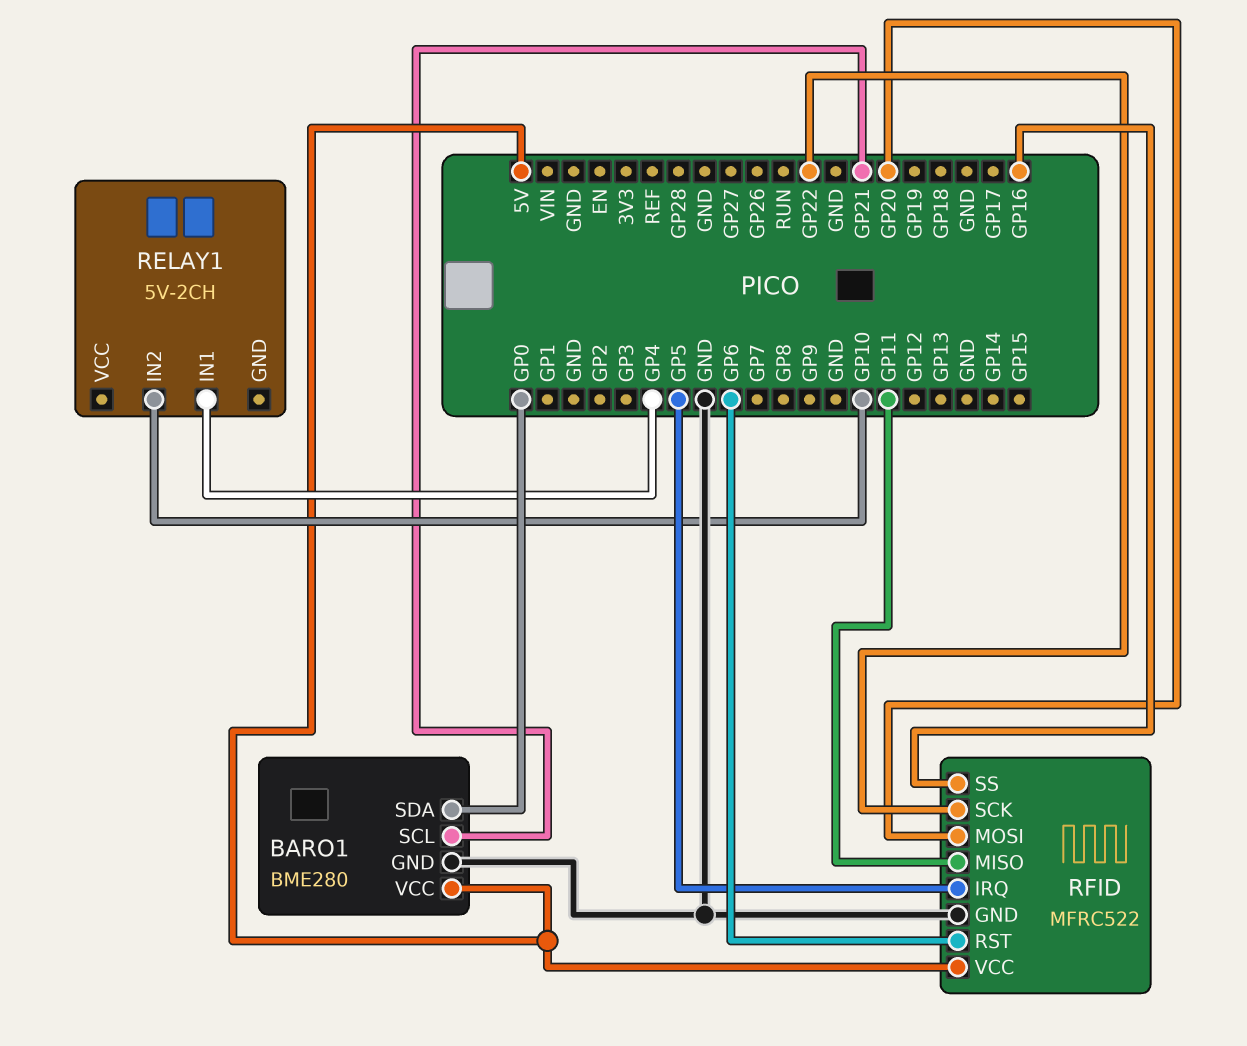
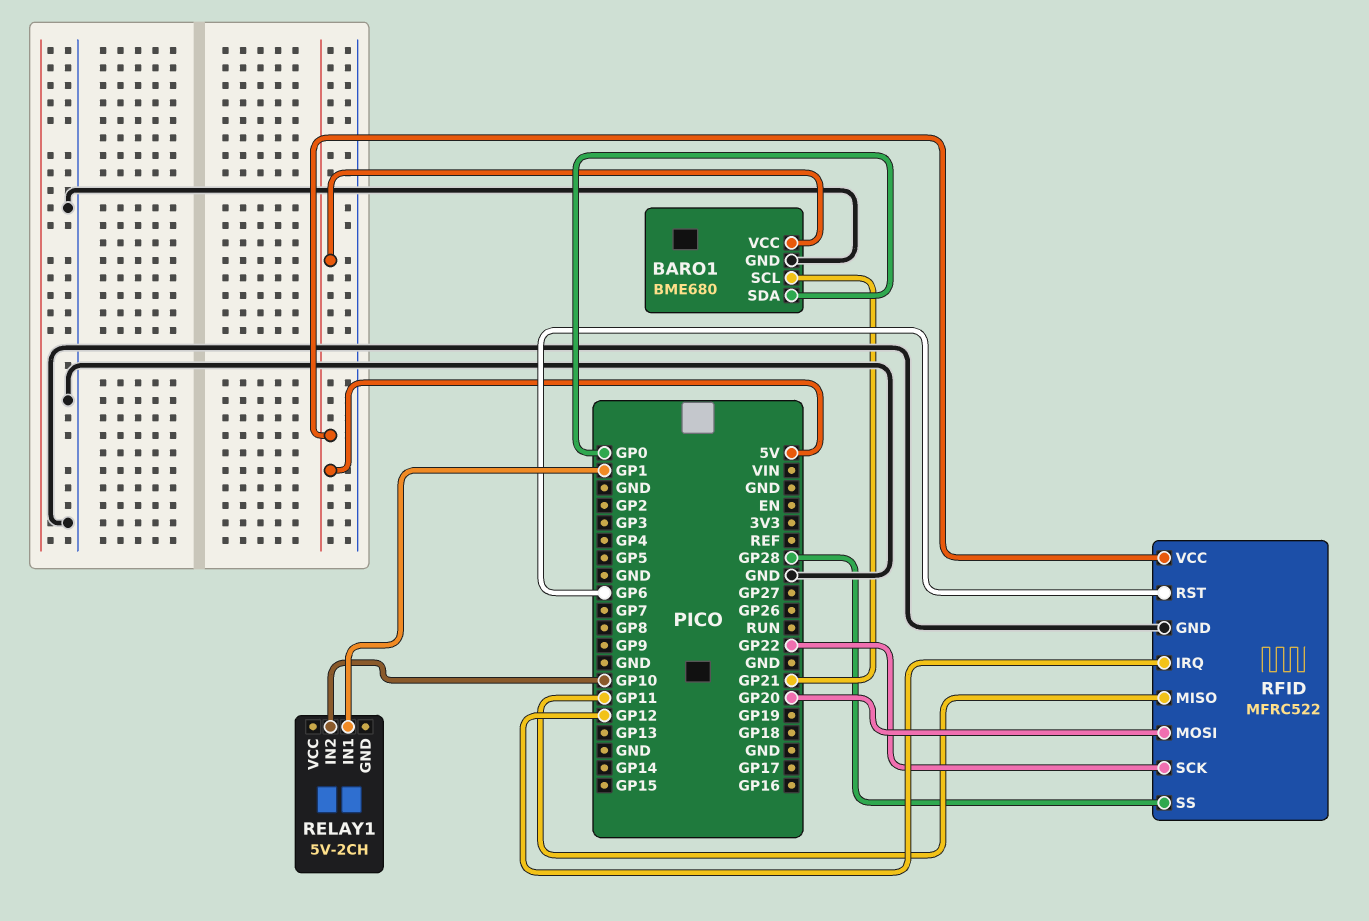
BARO1: BME280 -> BME680
RELAY1 pin IN1: GP4 -> GP1
RFID pin IRQ: GP5 -> GP12
RFID pin SS: GP16 -> GP28

